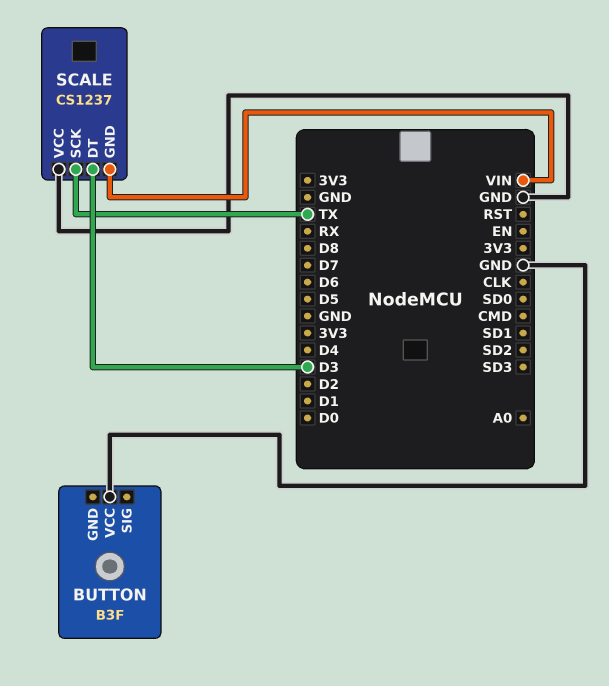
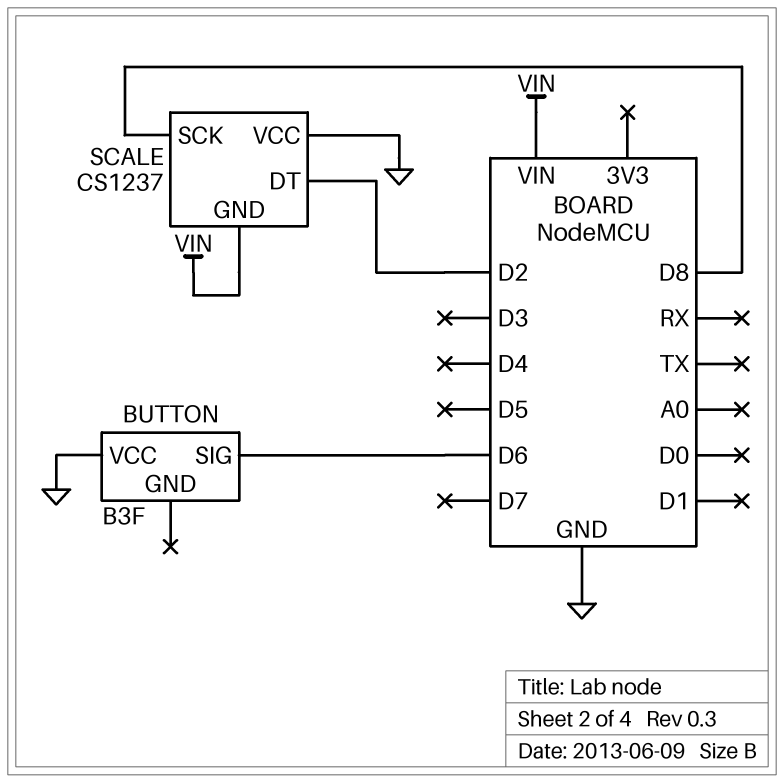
BUTTON pin SIG: none -> D6
SCALE pin DT: D3 -> D2
SCALE pin SCK: TX -> D8

